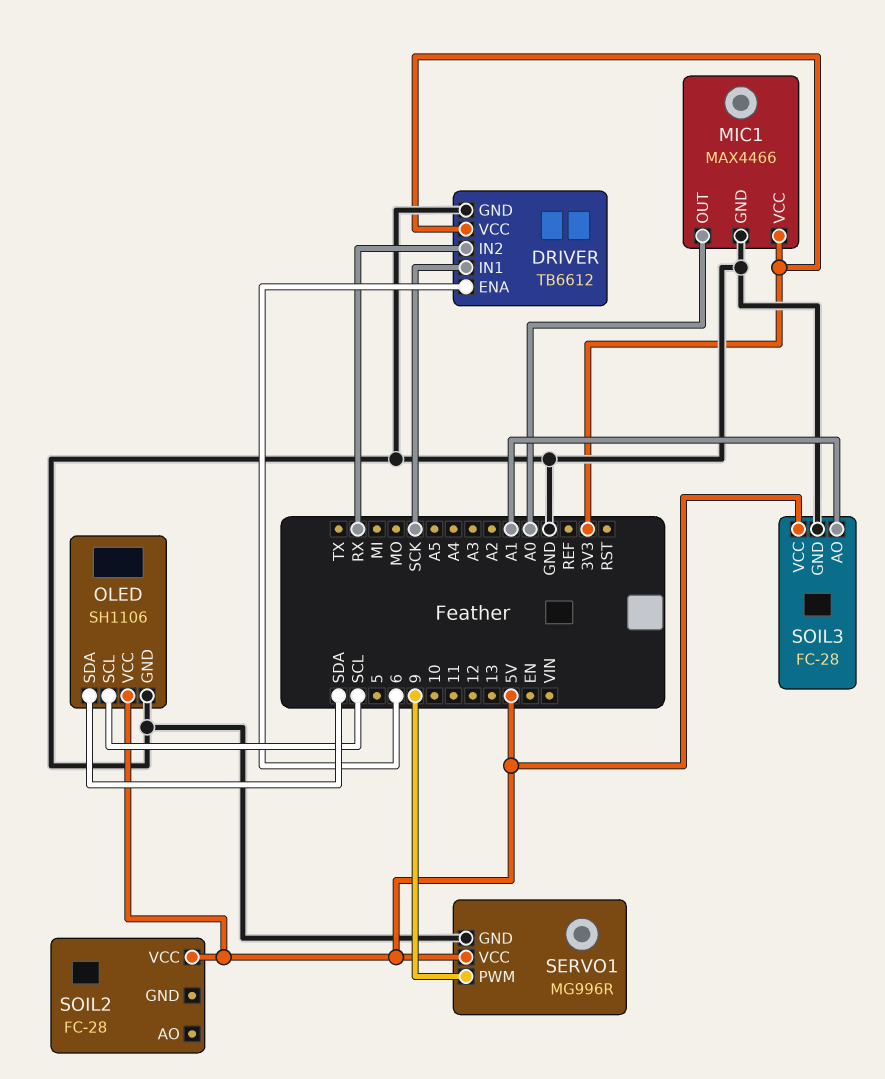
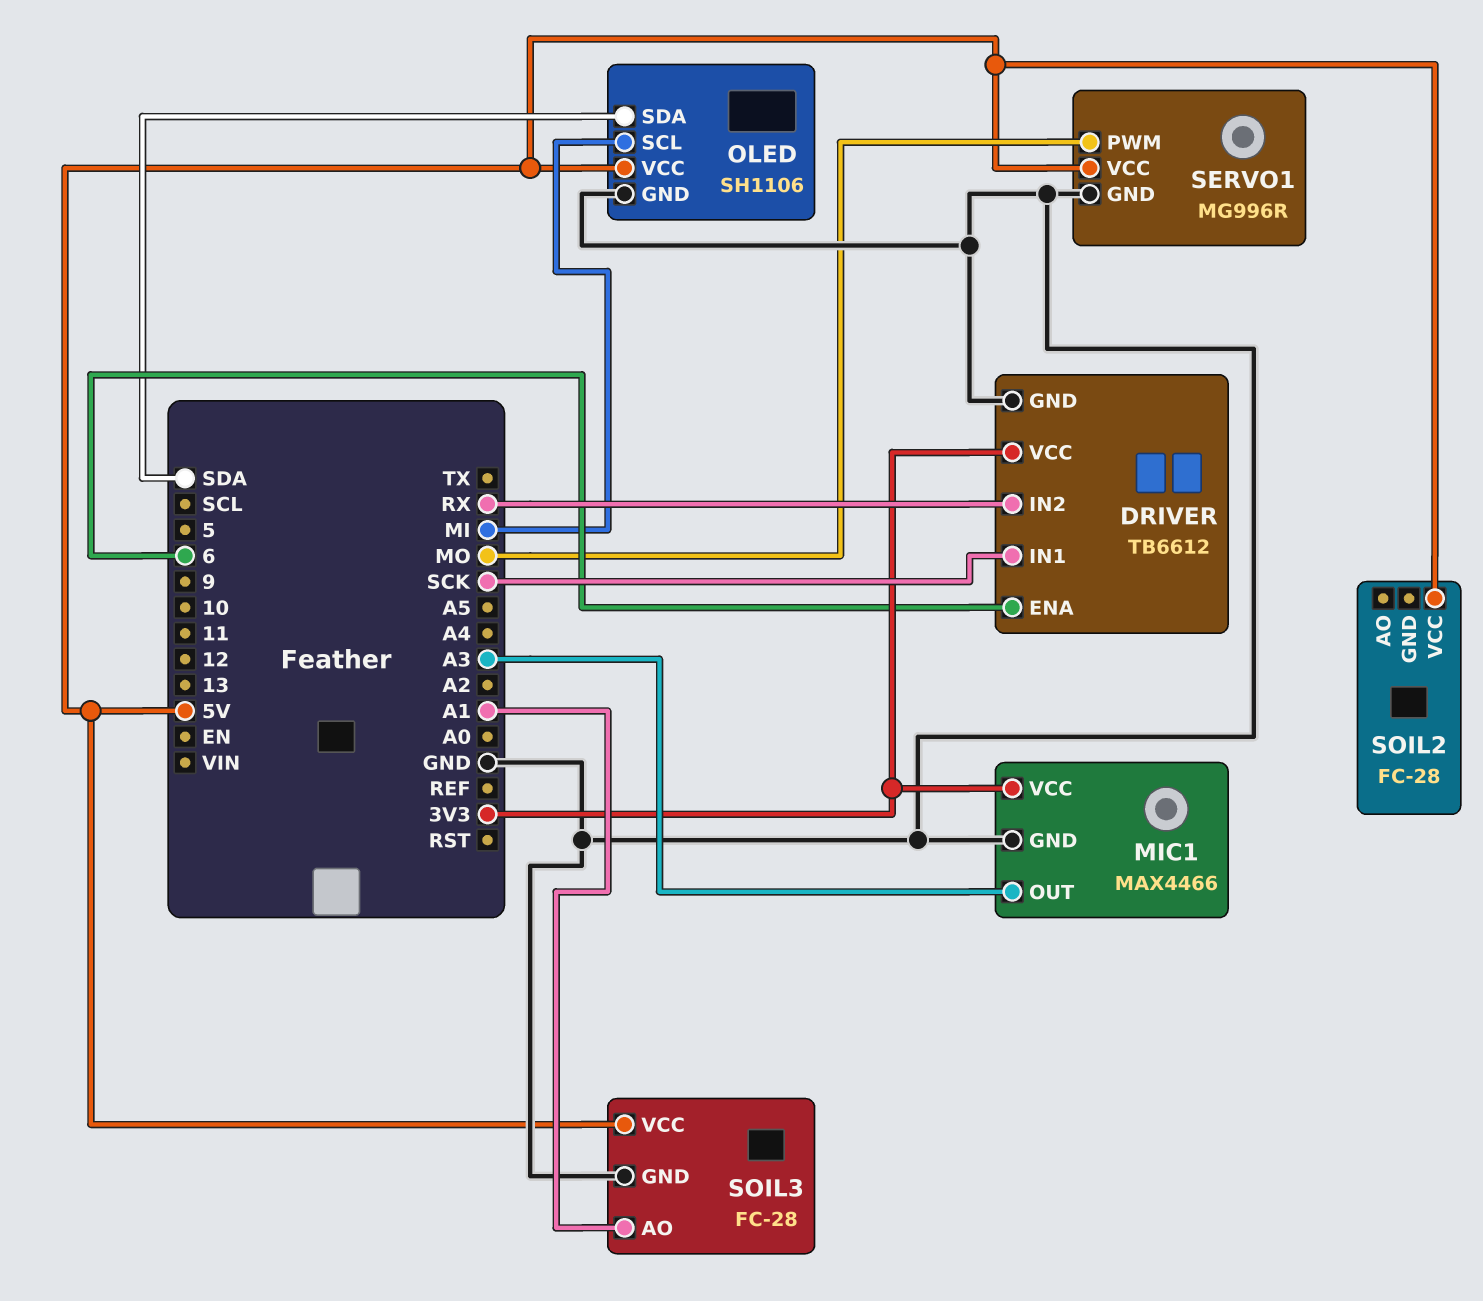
MIC1 pin OUT: A0 -> A3
OLED pin SCL: SCL -> MI
SERVO1 pin PWM: 9 -> MO

